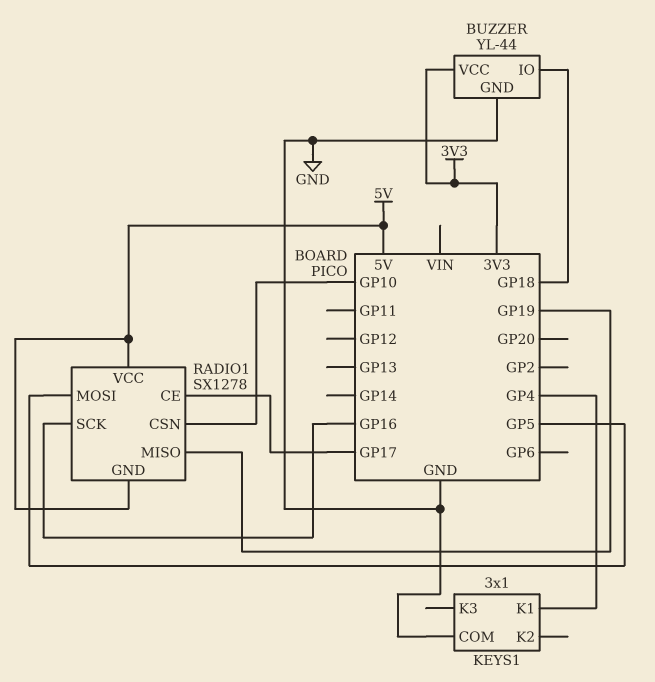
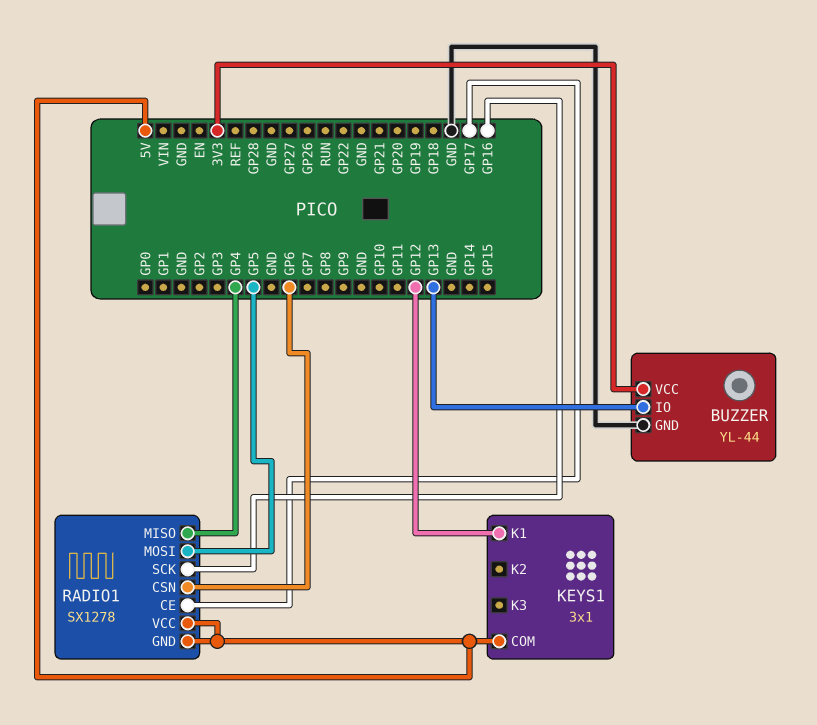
BUZZER pin IO: GP18 -> GP13
KEYS1 pin COM: GND -> 5V
KEYS1 pin K1: GP4 -> GP12
RADIO1 pin CSN: GP10 -> GP6
RADIO1 pin MISO: GP19 -> GP4

